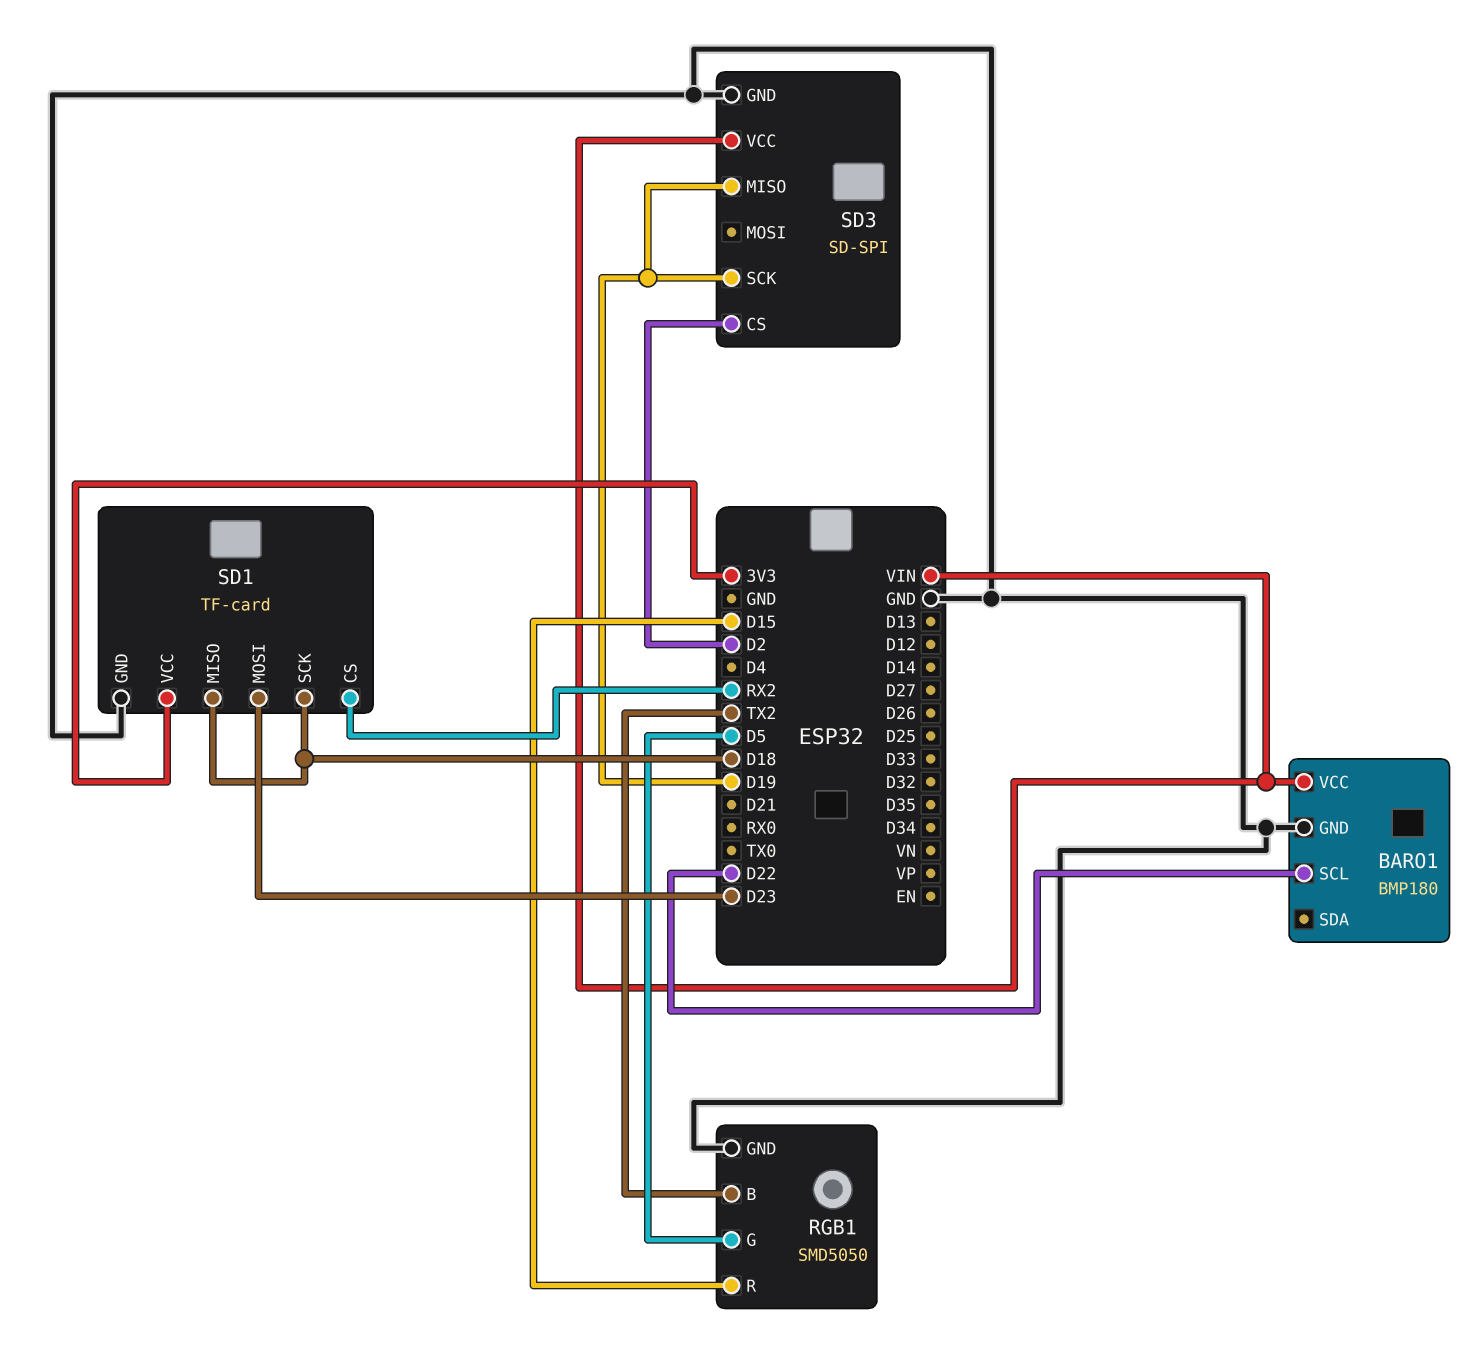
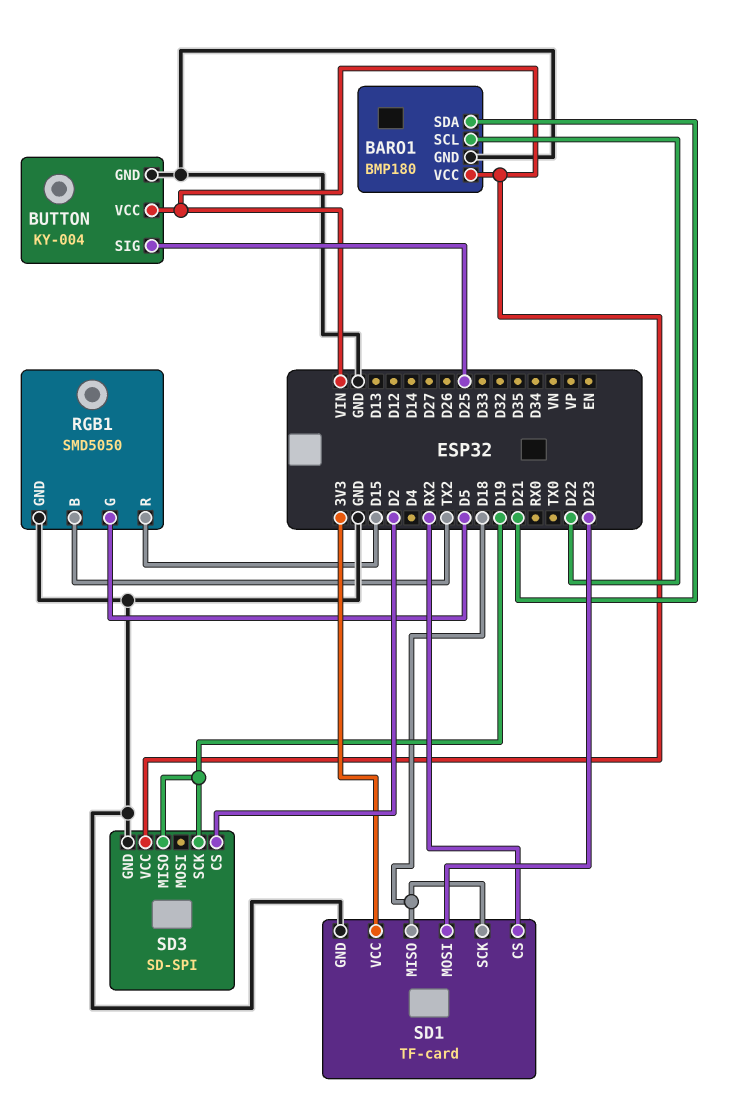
BARO1 pin SDA: none -> D21
BUTTON: none -> KY-004
BUTTON pin GND: none -> GND
BUTTON pin SIG: none -> D25
BUTTON pin VCC: none -> VIN

